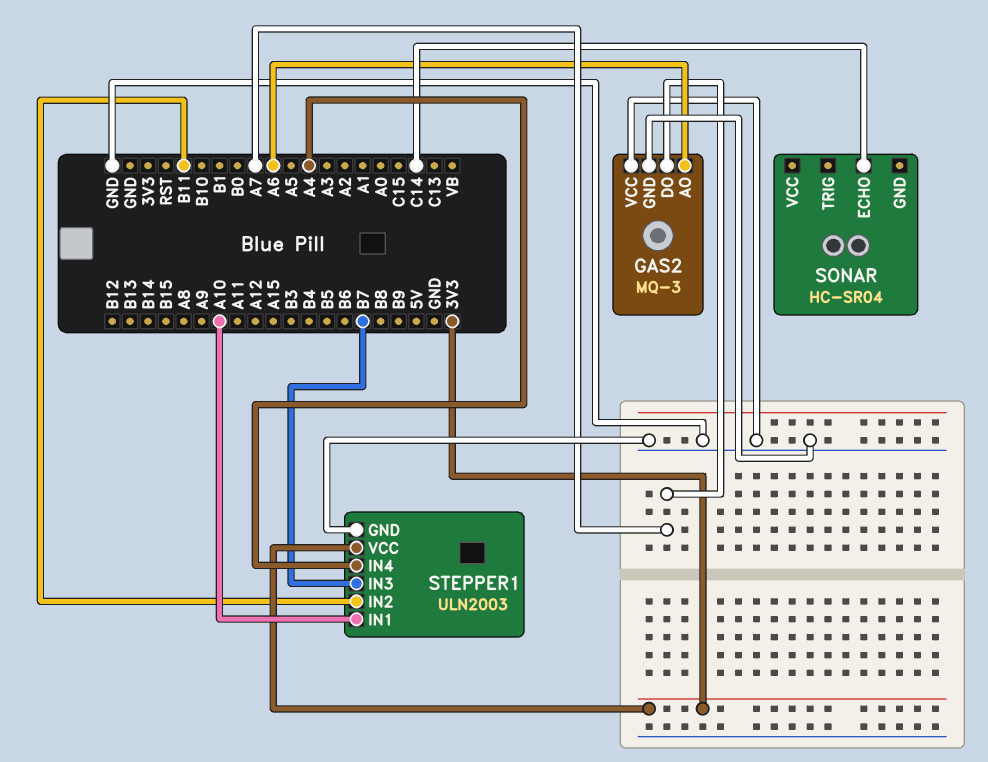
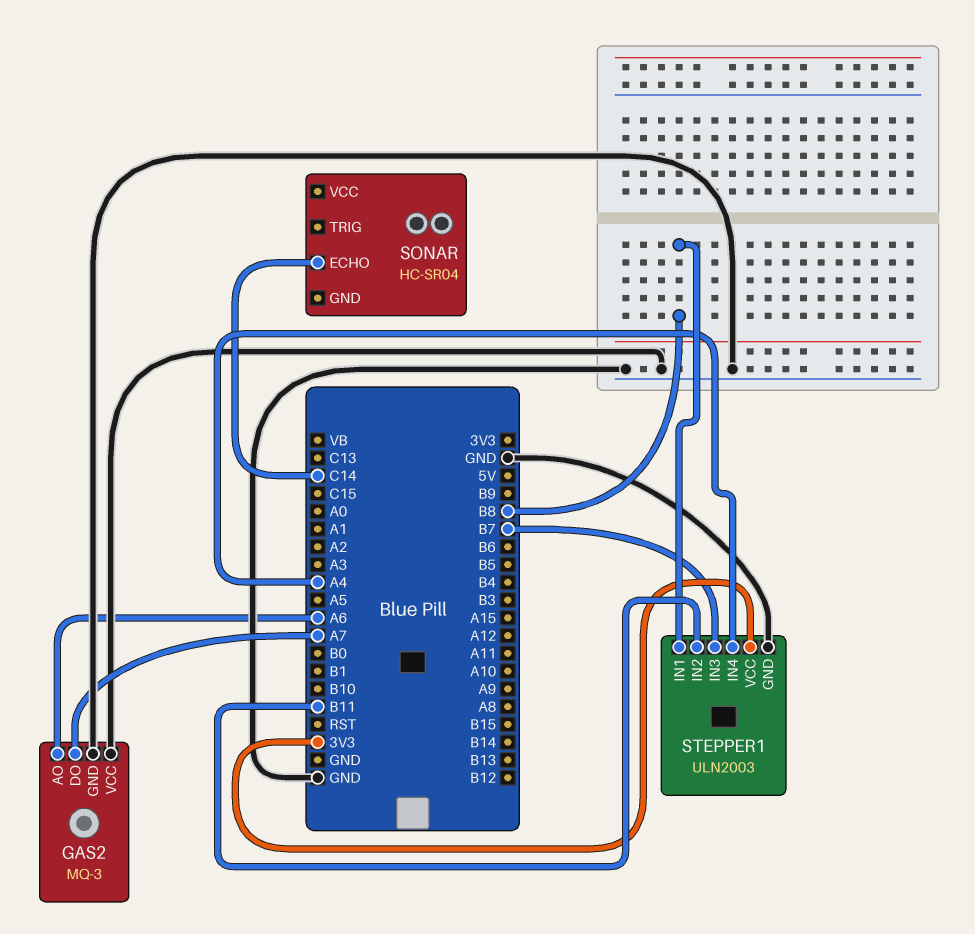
STEPPER1 pin IN1: A10 -> B8

